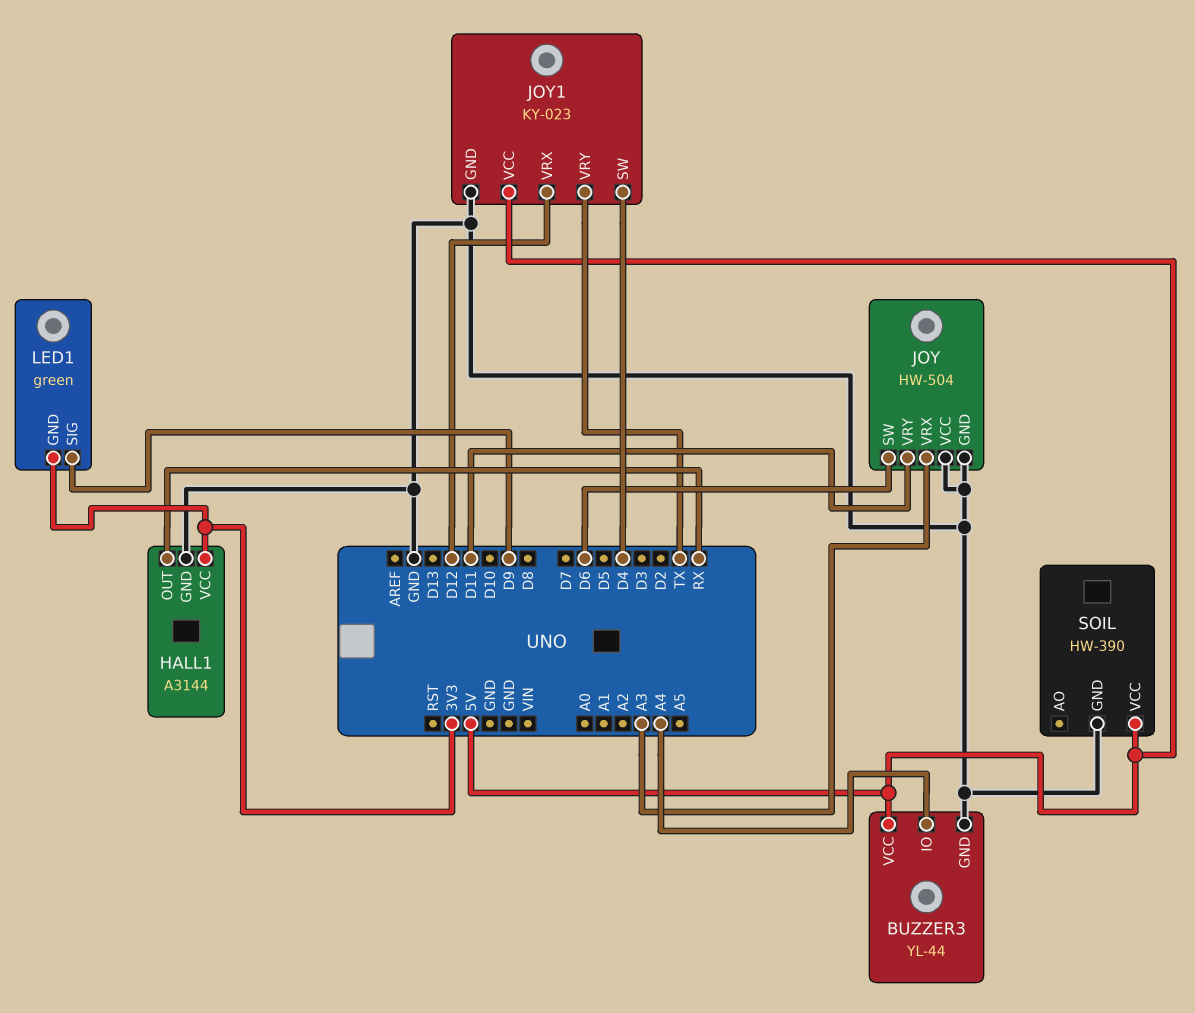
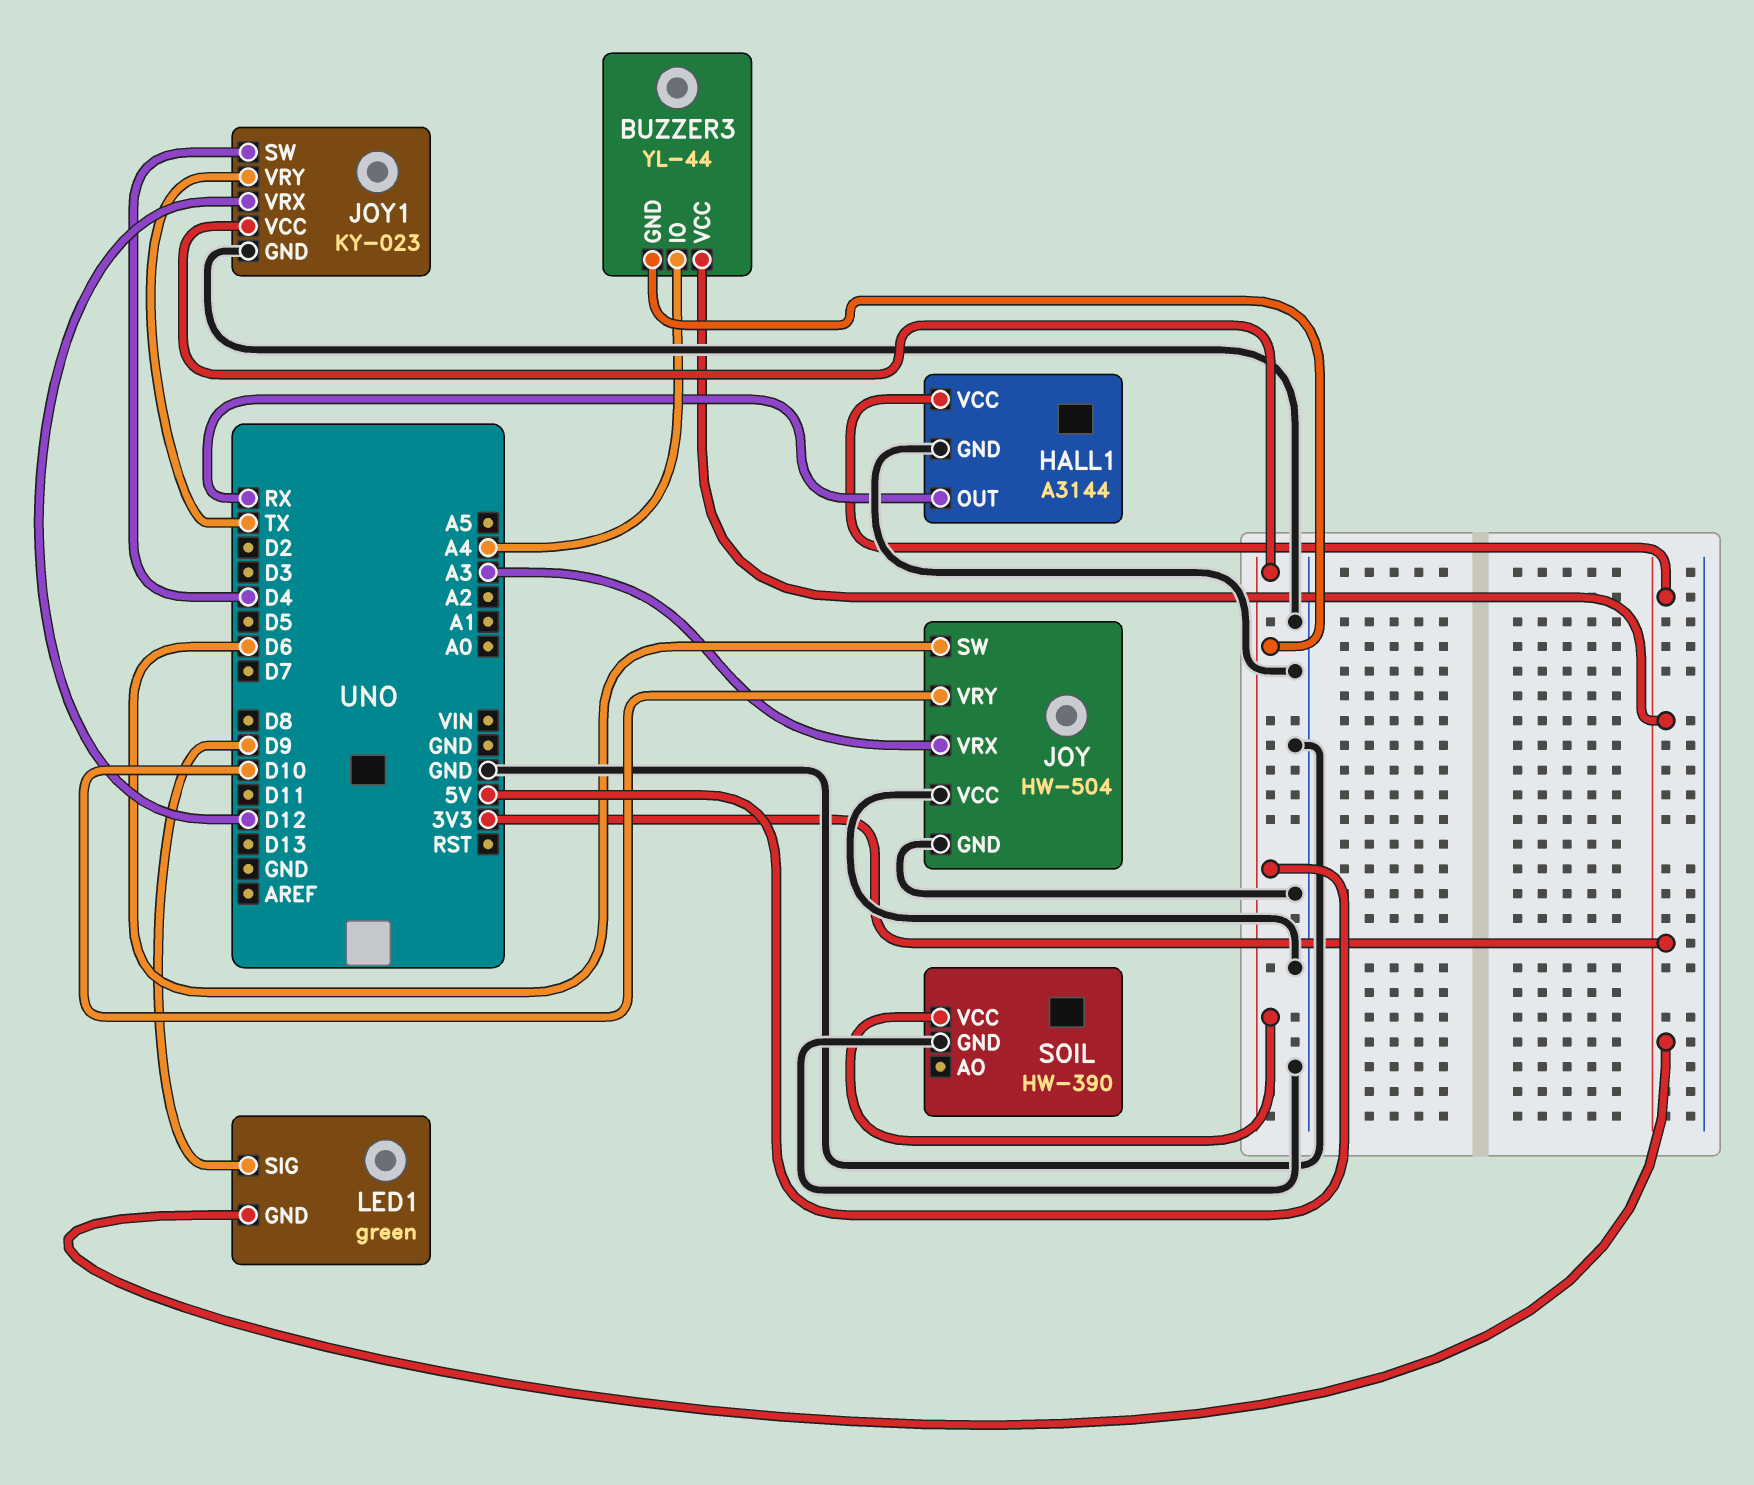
BUZZER3 pin GND: GND -> 5V
BUZZER3 pin VCC: 5V -> 3V3
JOY pin VRY: D11 -> D10

